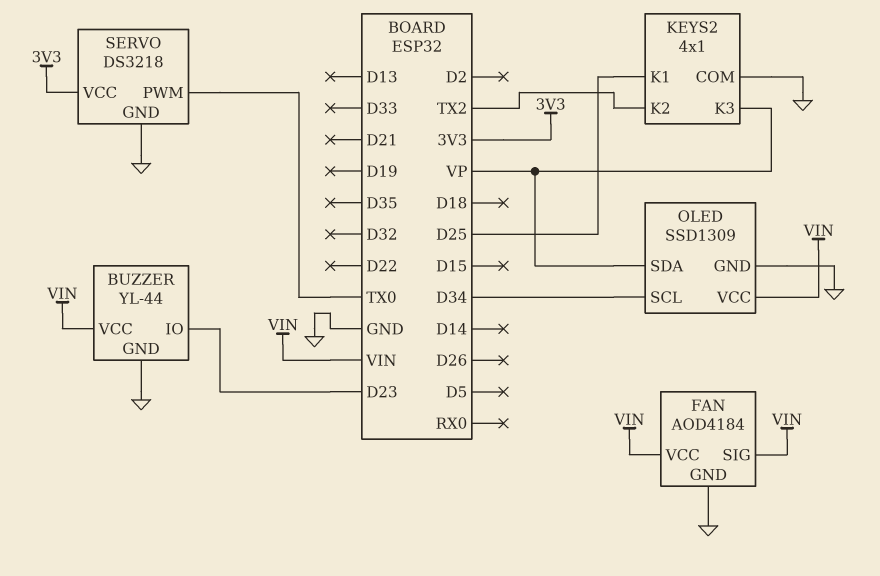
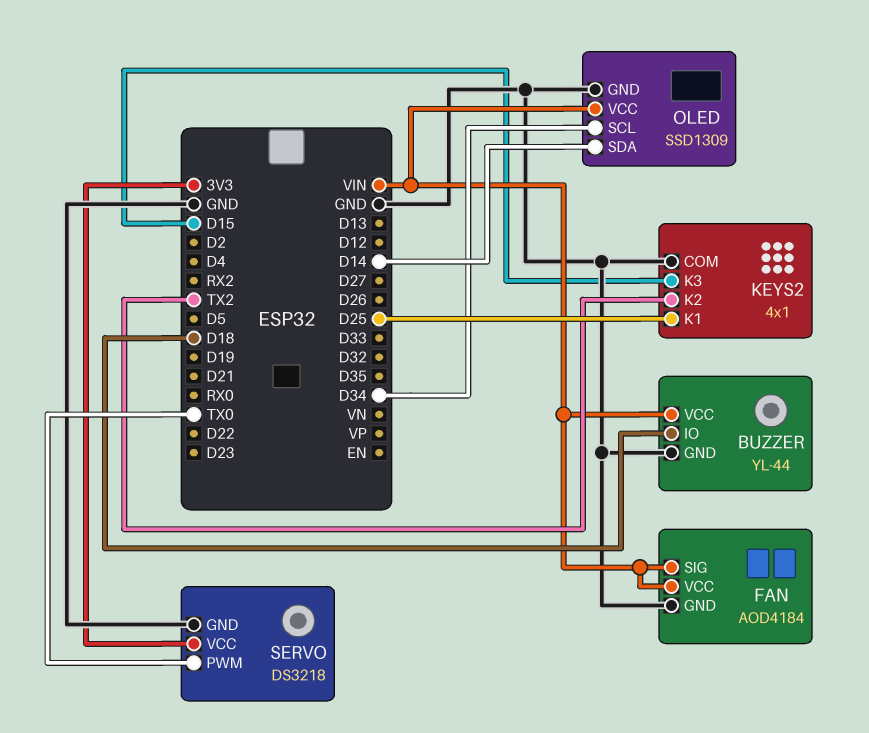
BUZZER pin IO: D23 -> D18
KEYS2 pin K3: VP -> D15
OLED pin SDA: VP -> D14

